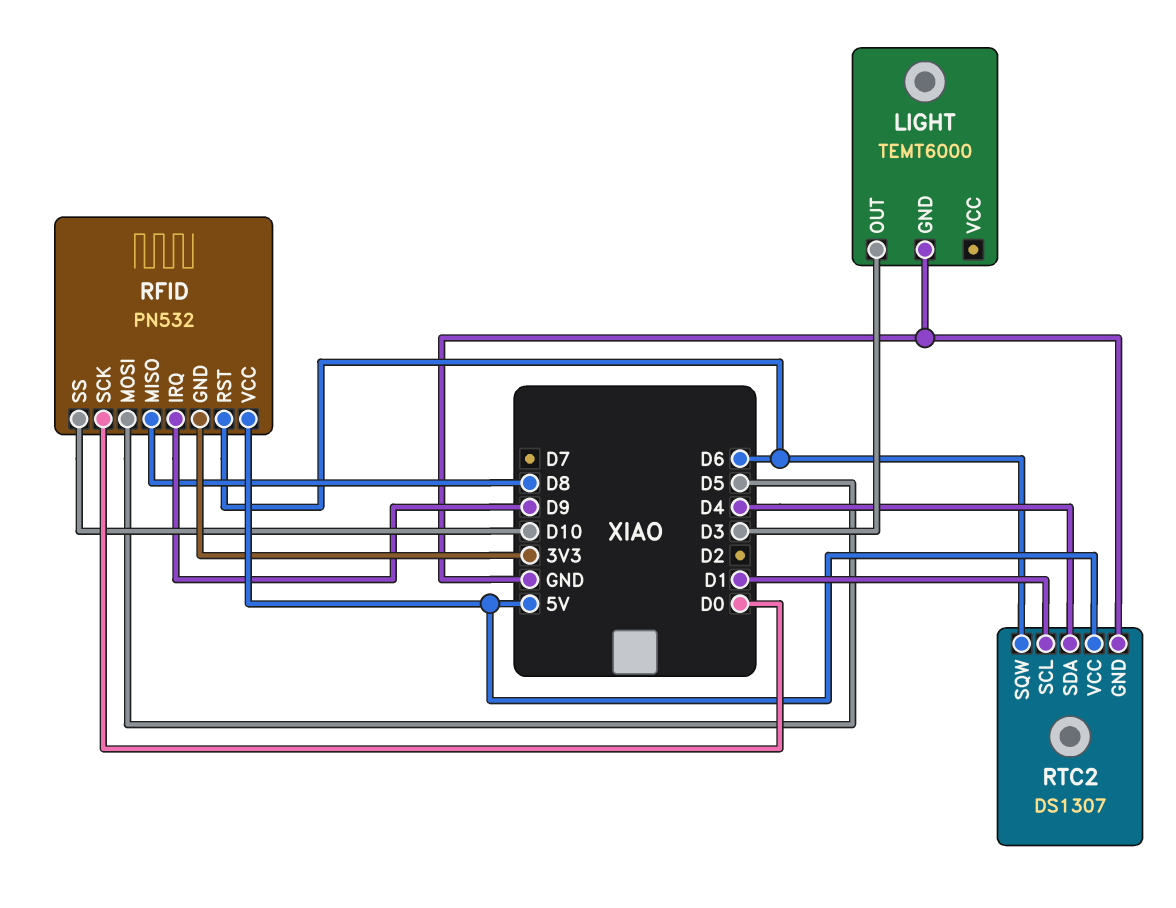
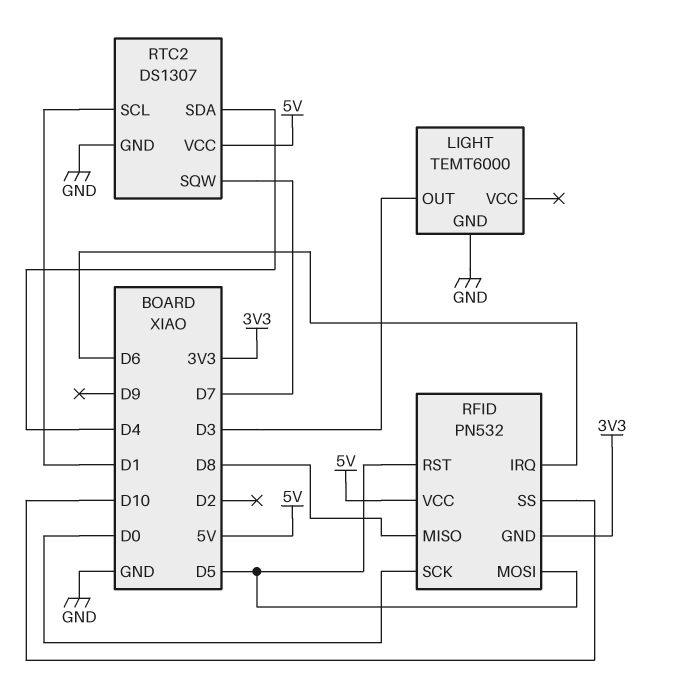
RFID pin IRQ: D9 -> D6
RFID pin RST: D6 -> D5
RTC2 pin SQW: D6 -> D7

